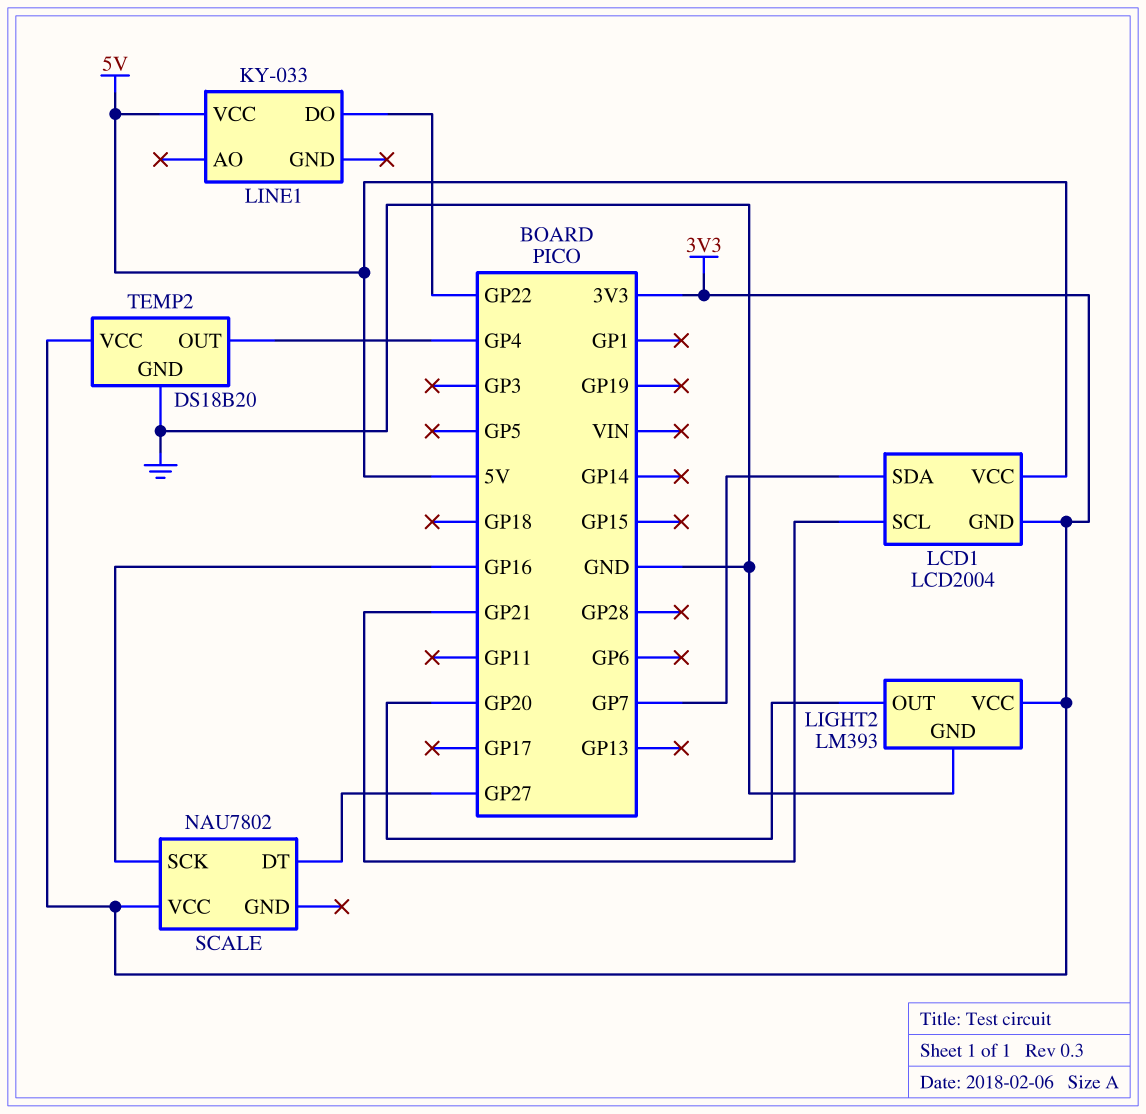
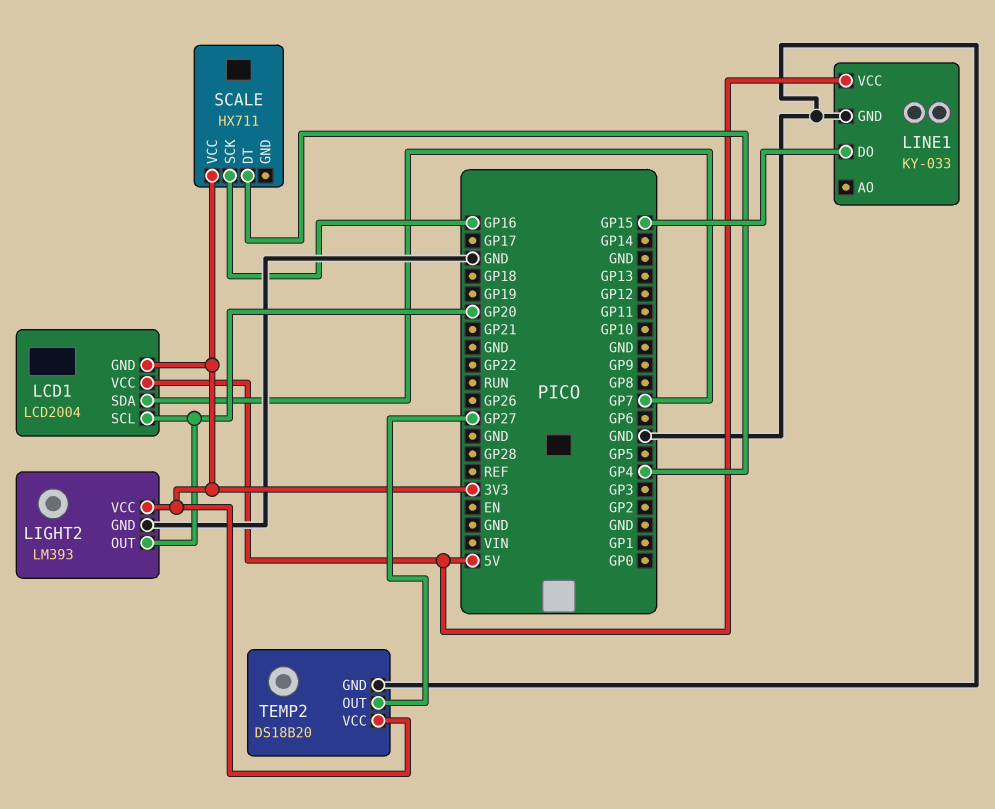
LCD1 pin SCL: GP21 -> GP20
LINE1 pin DO: GP22 -> GP15
LINE1 pin GND: none -> GND
SCALE: NAU7802 -> HX711
SCALE pin DT: GP27 -> GP4
TEMP2 pin OUT: GP4 -> GP27

